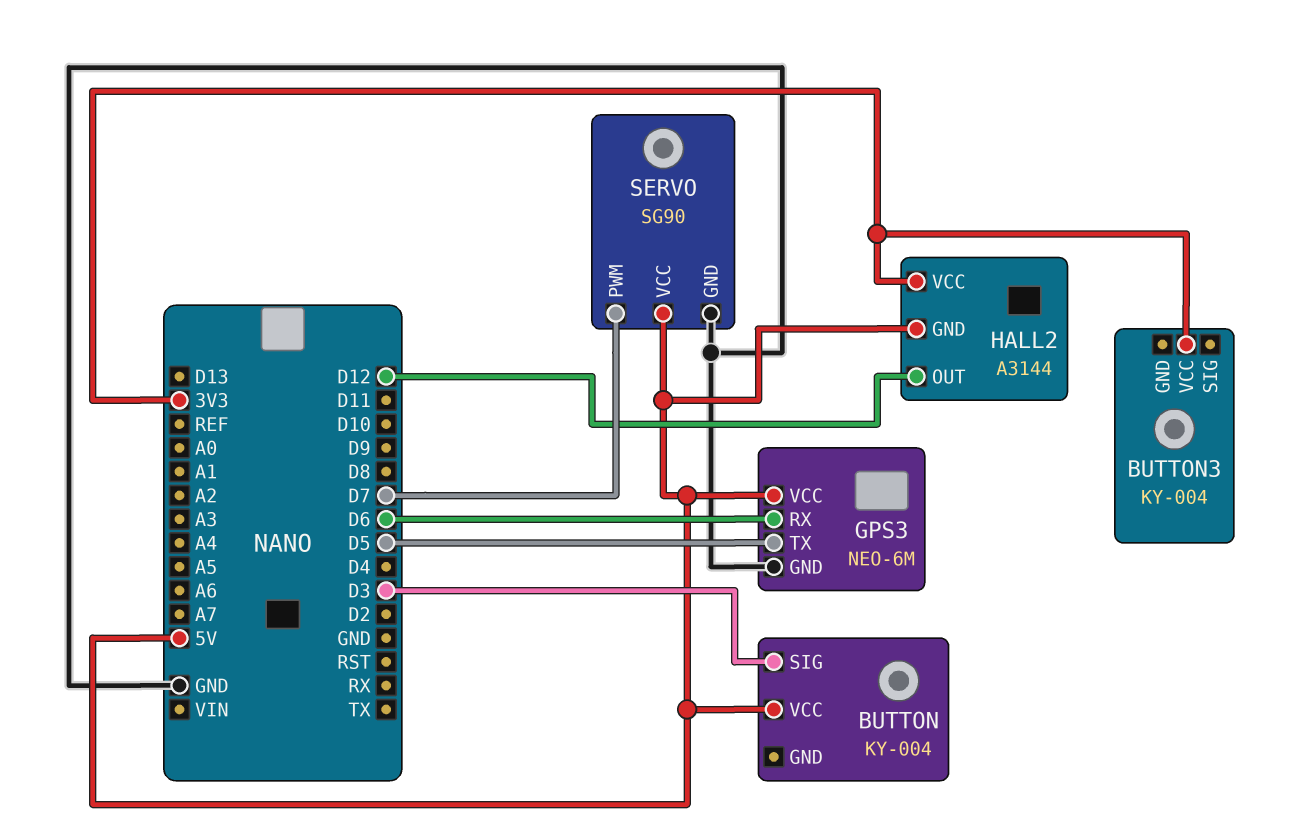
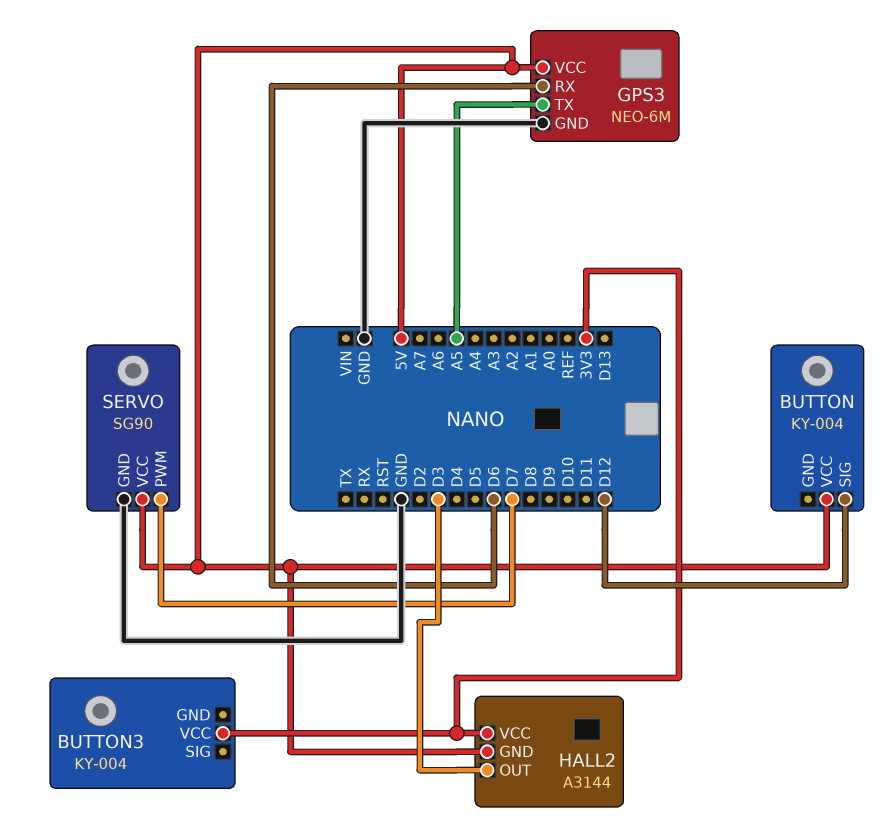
BUTTON pin SIG: D3 -> D12
GPS3 pin TX: D5 -> A5
HALL2 pin OUT: D12 -> D3

